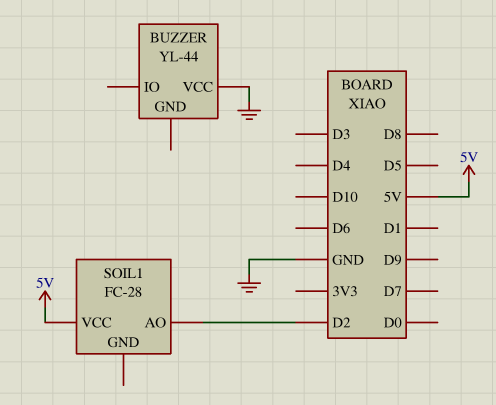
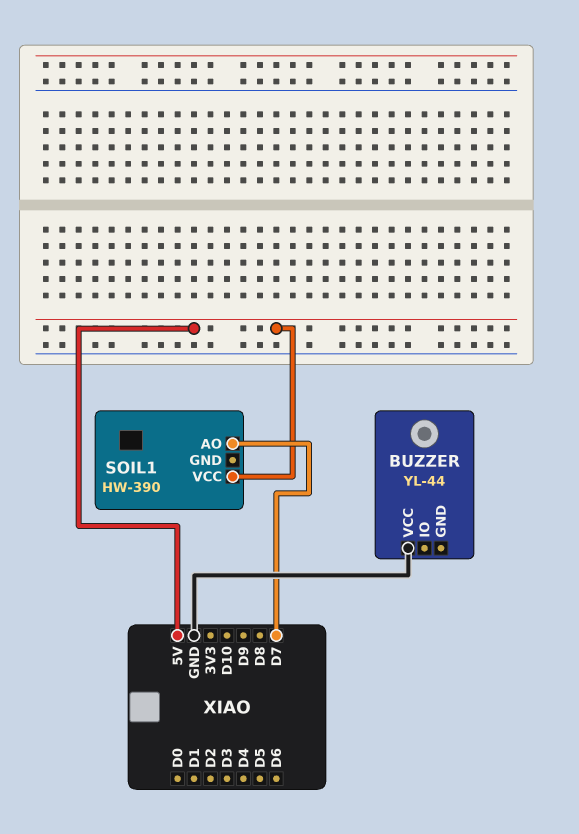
SOIL1: FC-28 -> HW-390
SOIL1 pin AO: D2 -> D7

